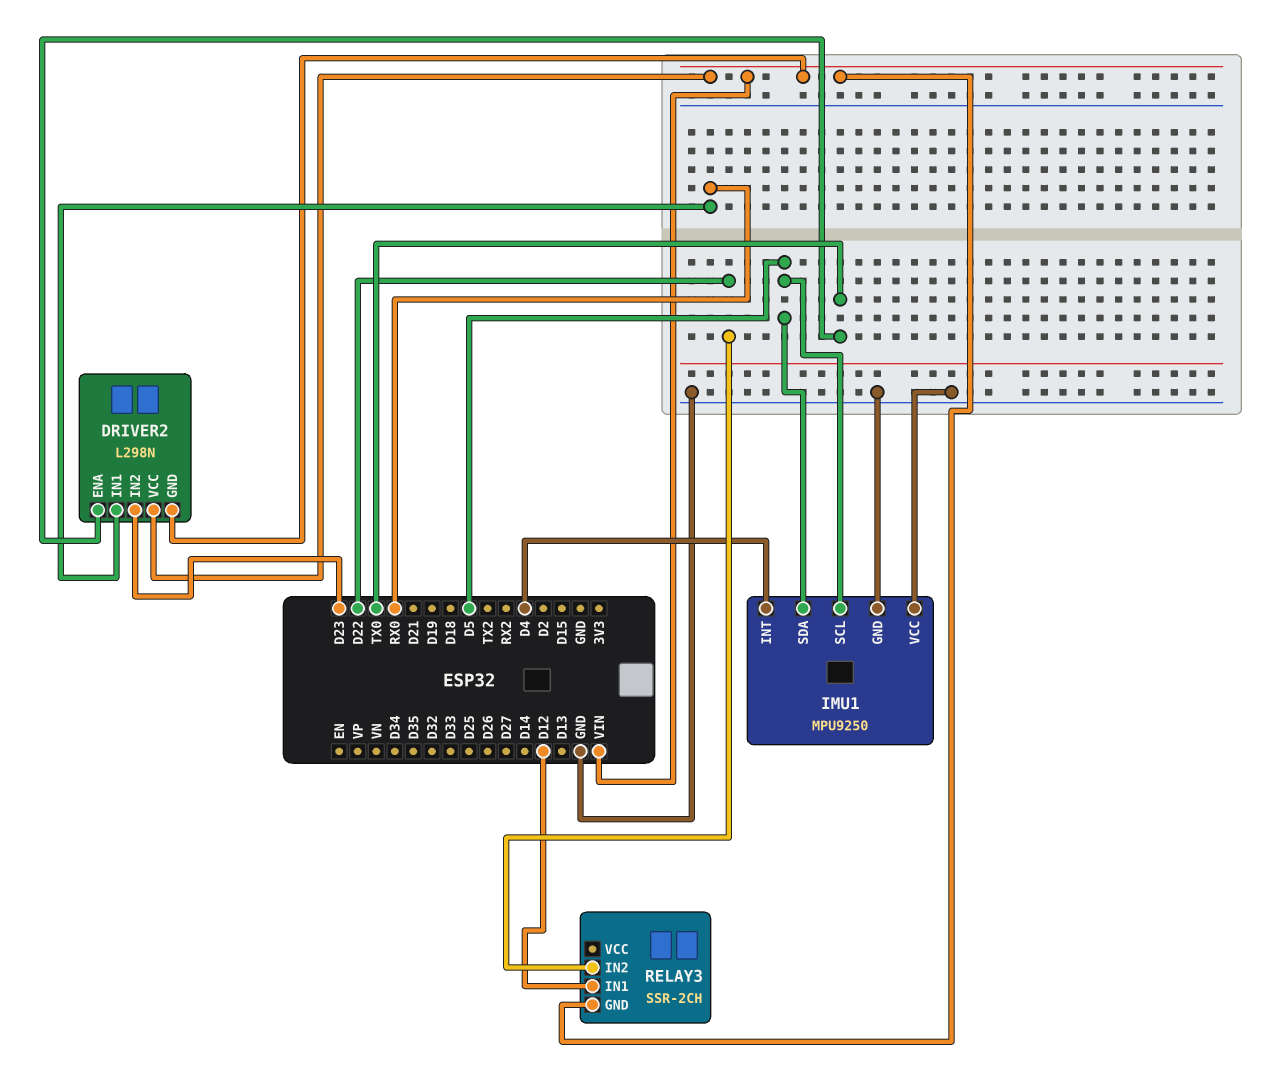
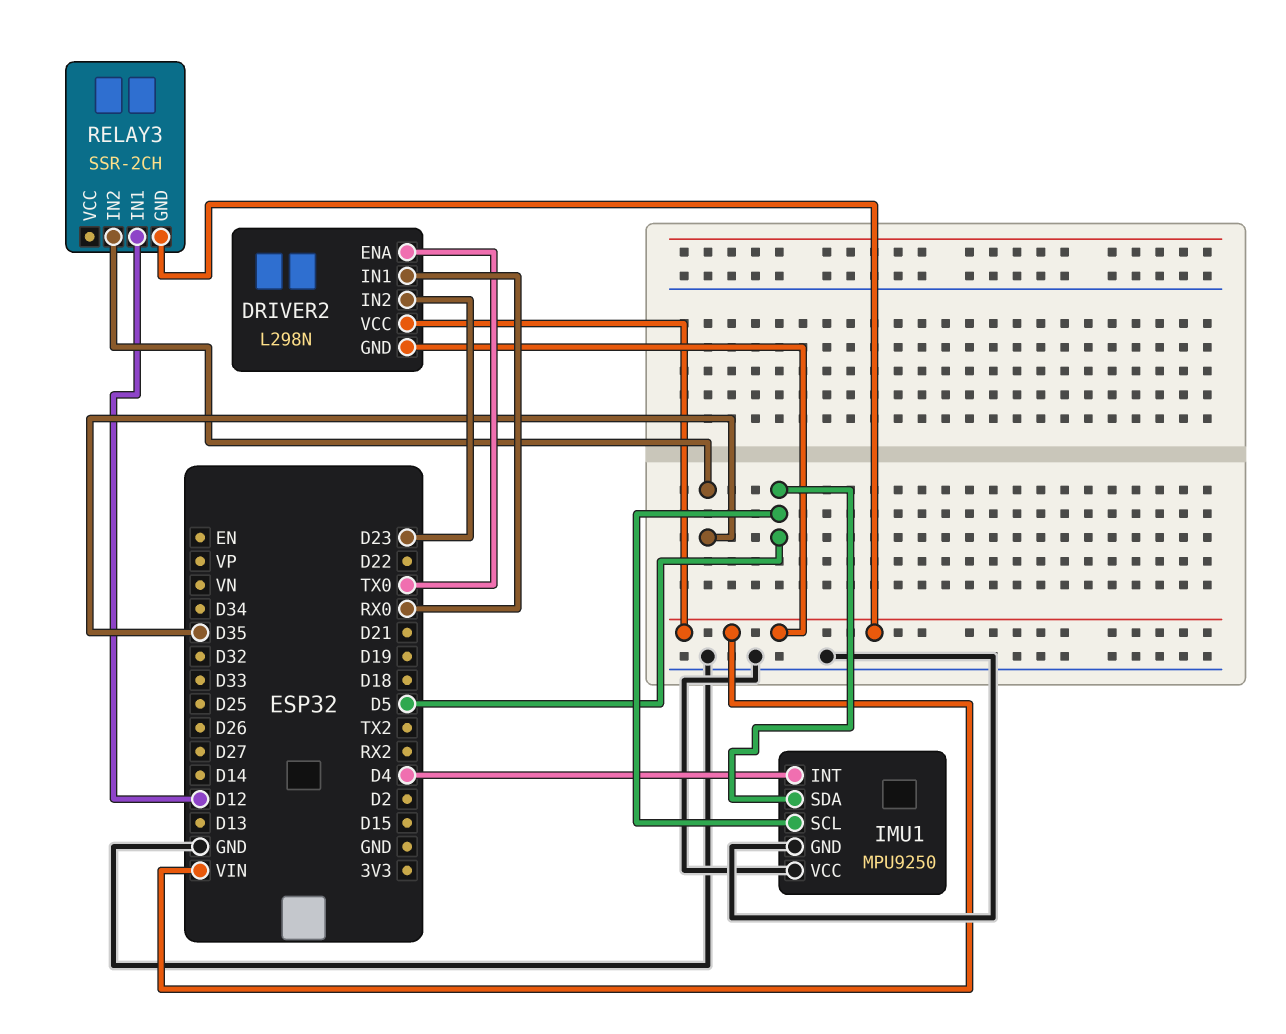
RELAY3 pin IN2: D22 -> D35

